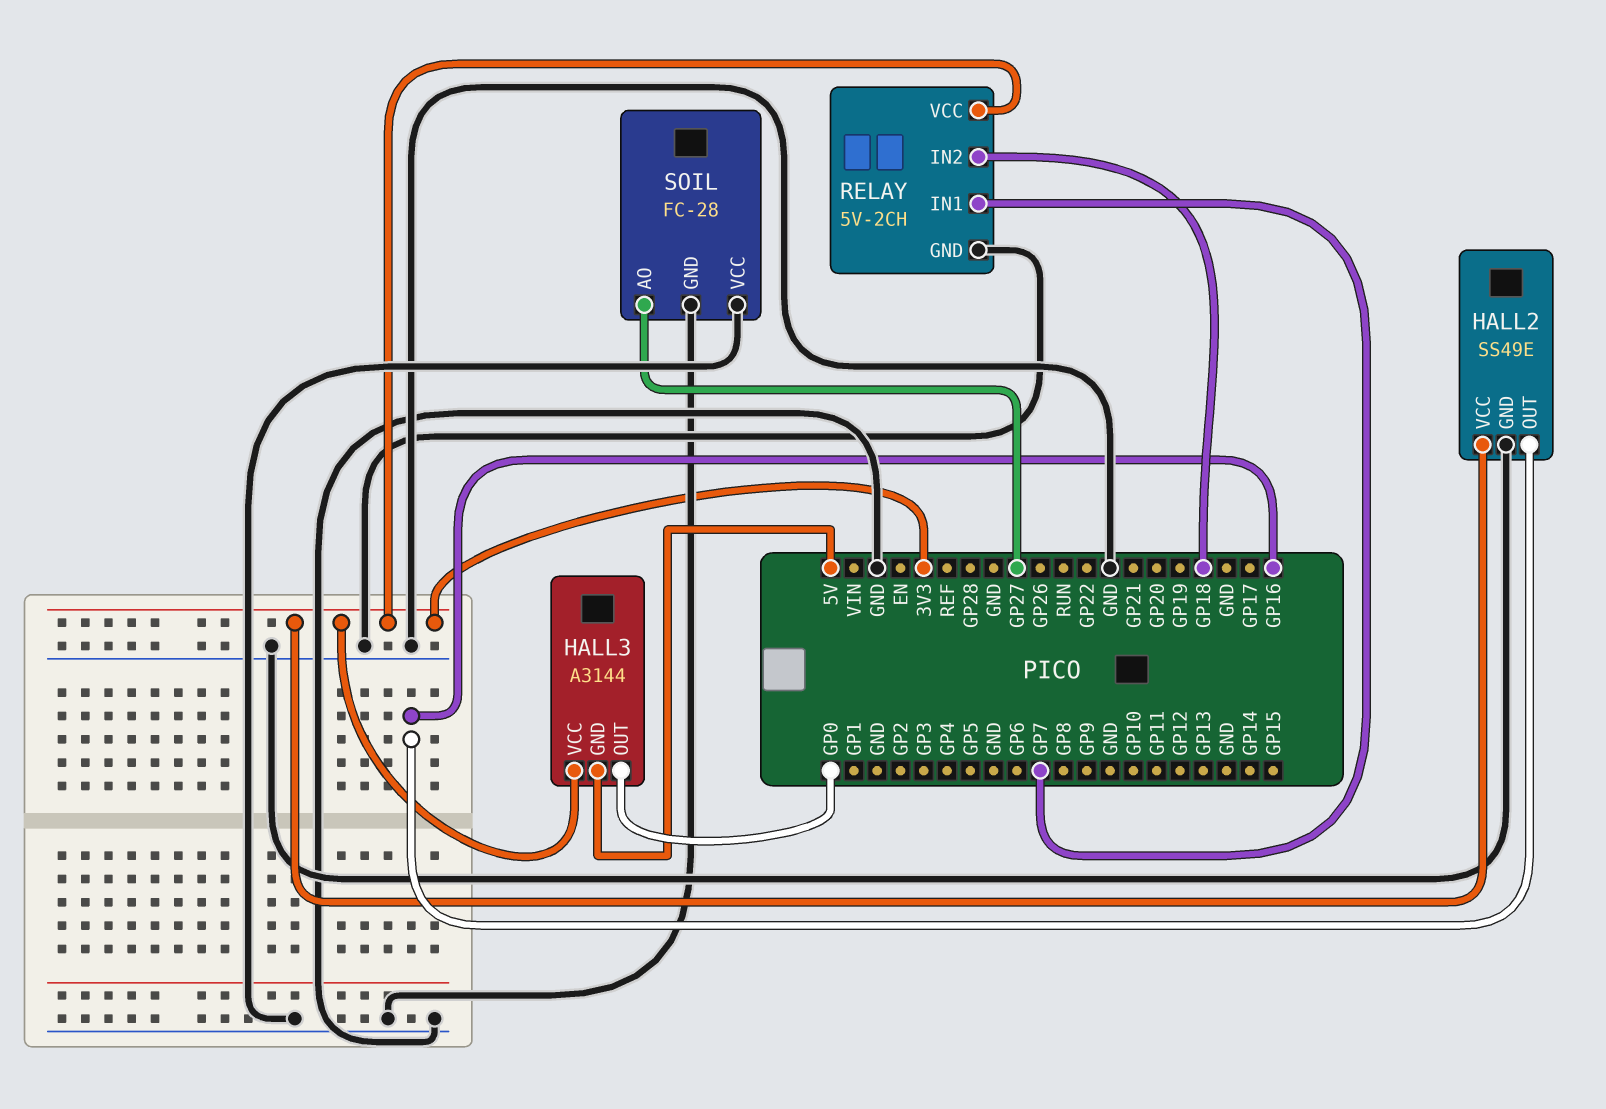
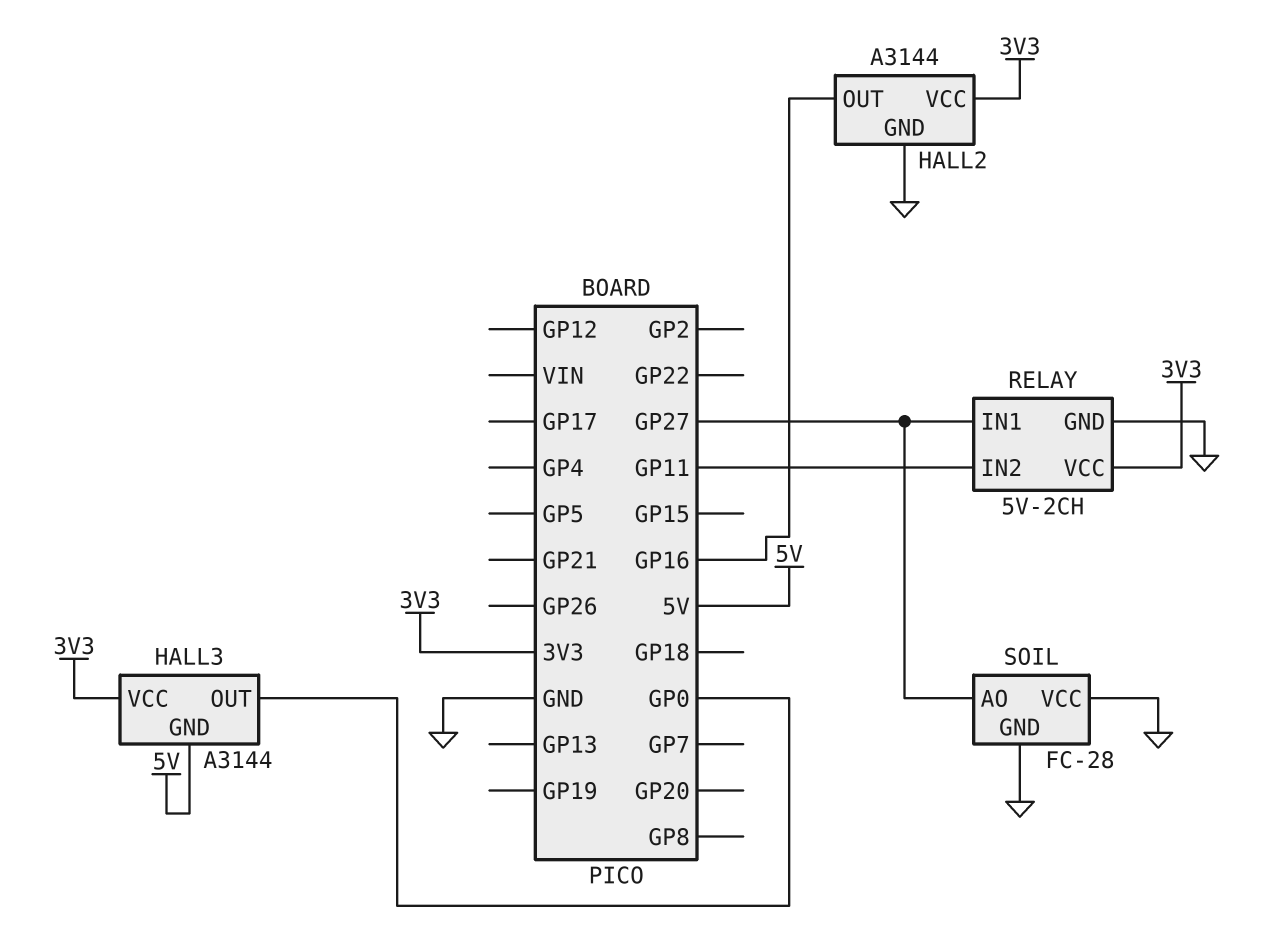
HALL2: SS49E -> A3144
RELAY pin IN1: GP7 -> GP27
RELAY pin IN2: GP18 -> GP11

